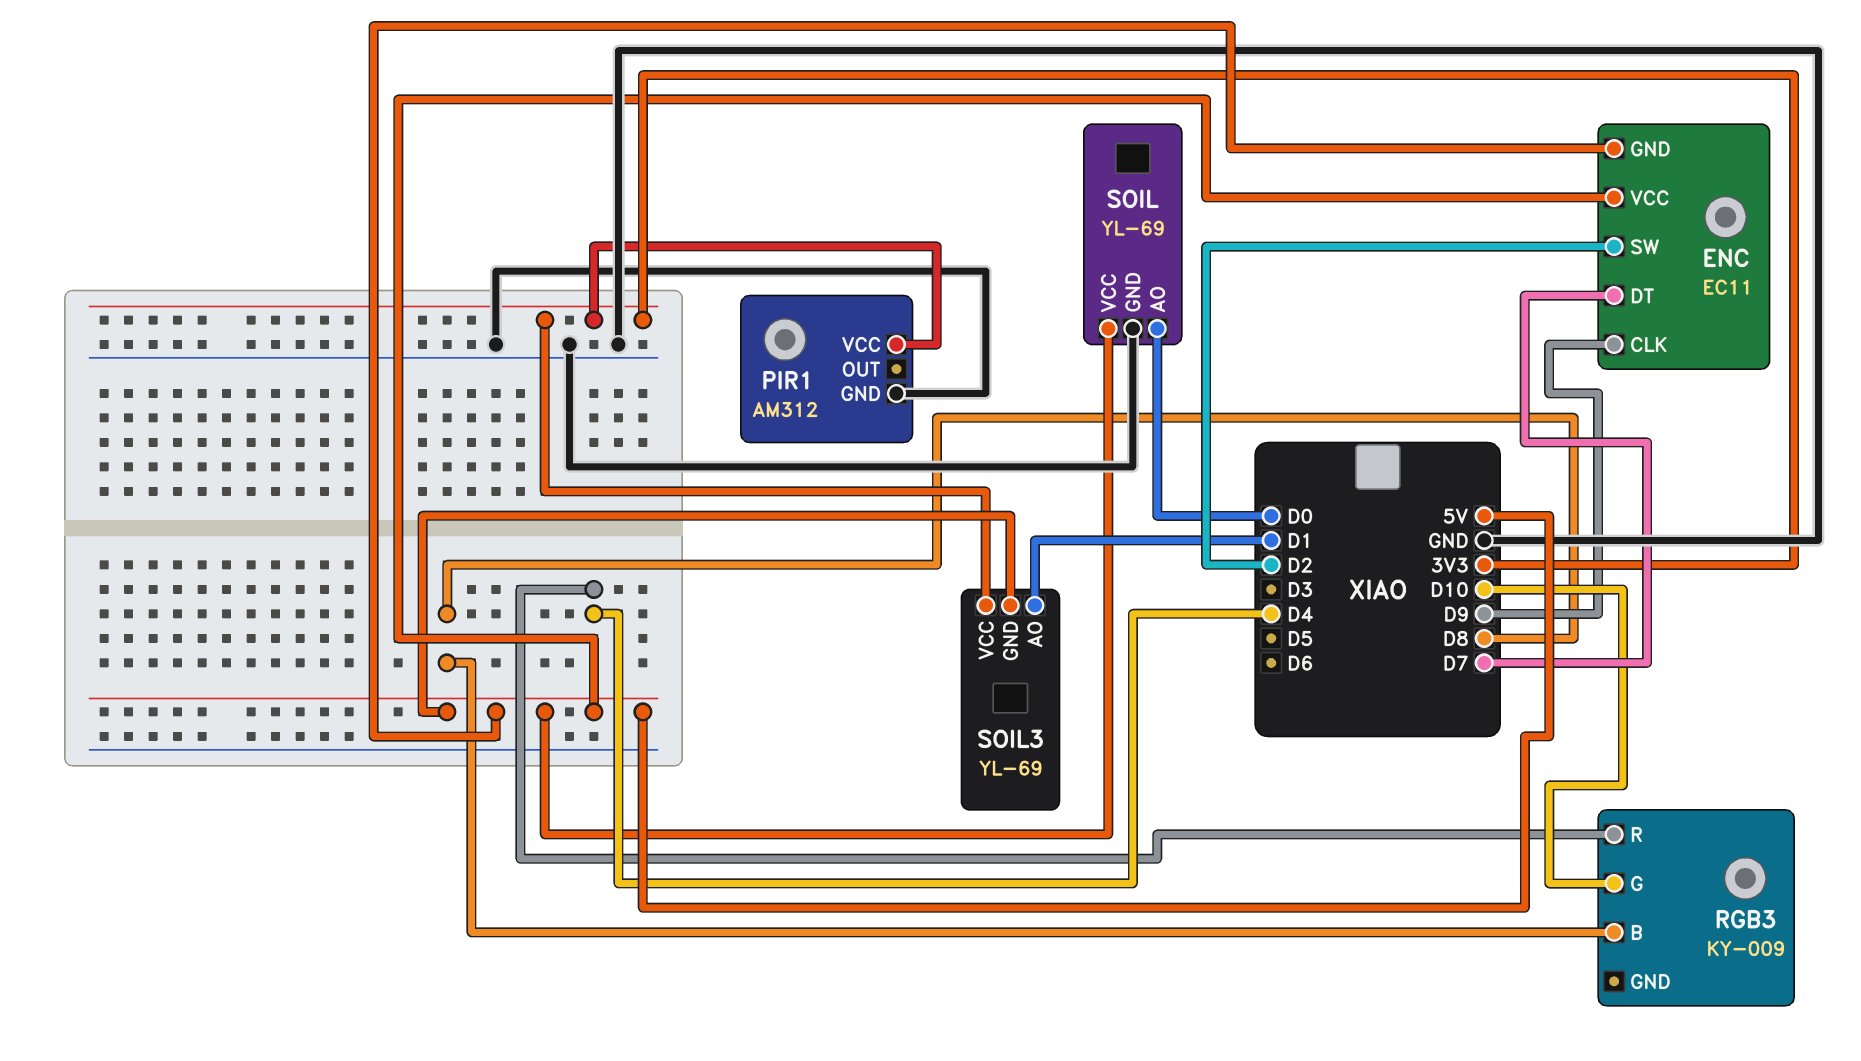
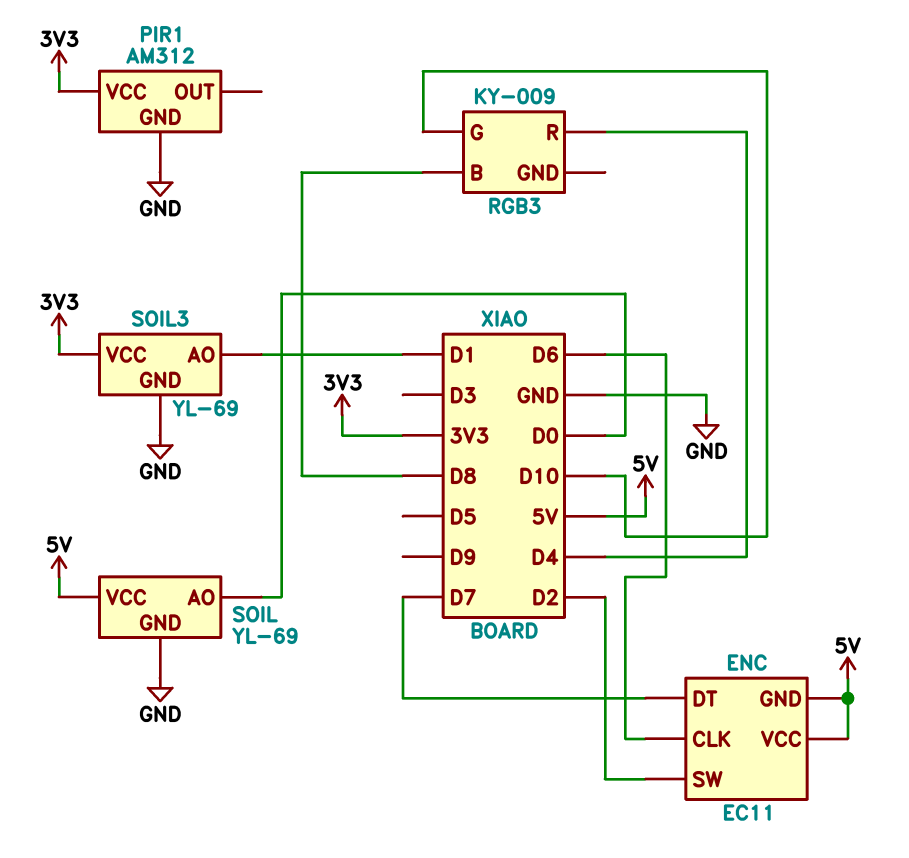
ENC pin CLK: D9 -> D6
SOIL3 pin GND: 5V -> GND

